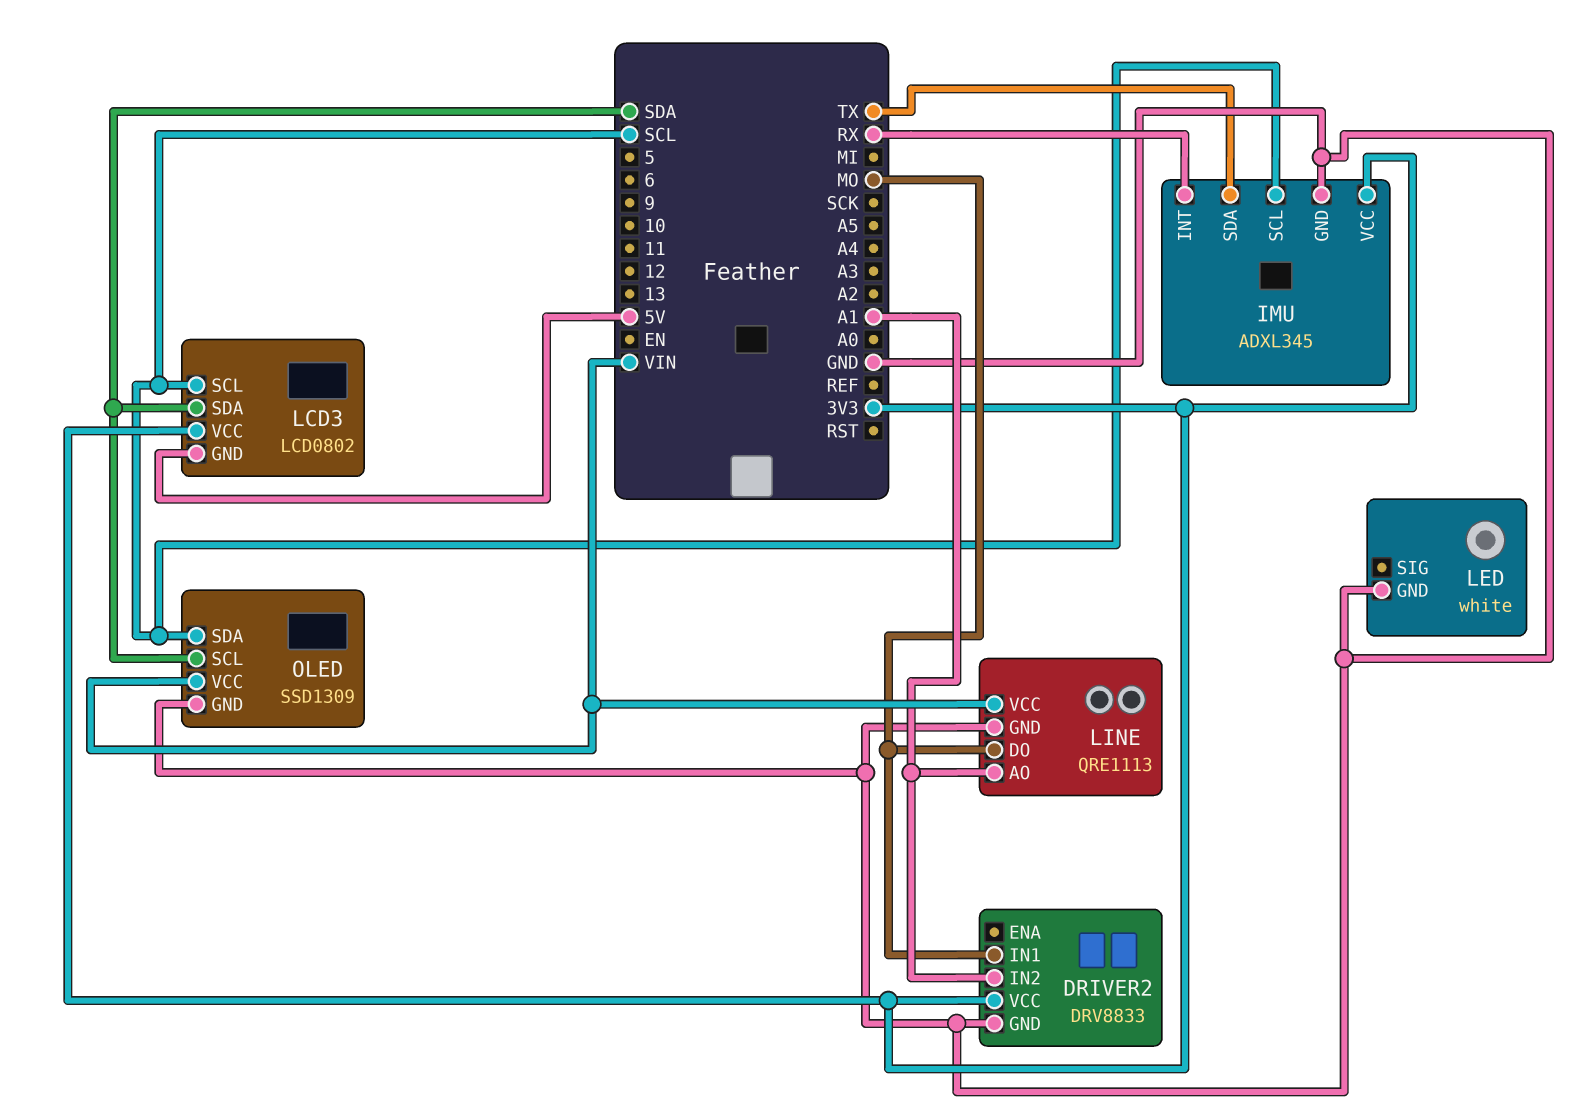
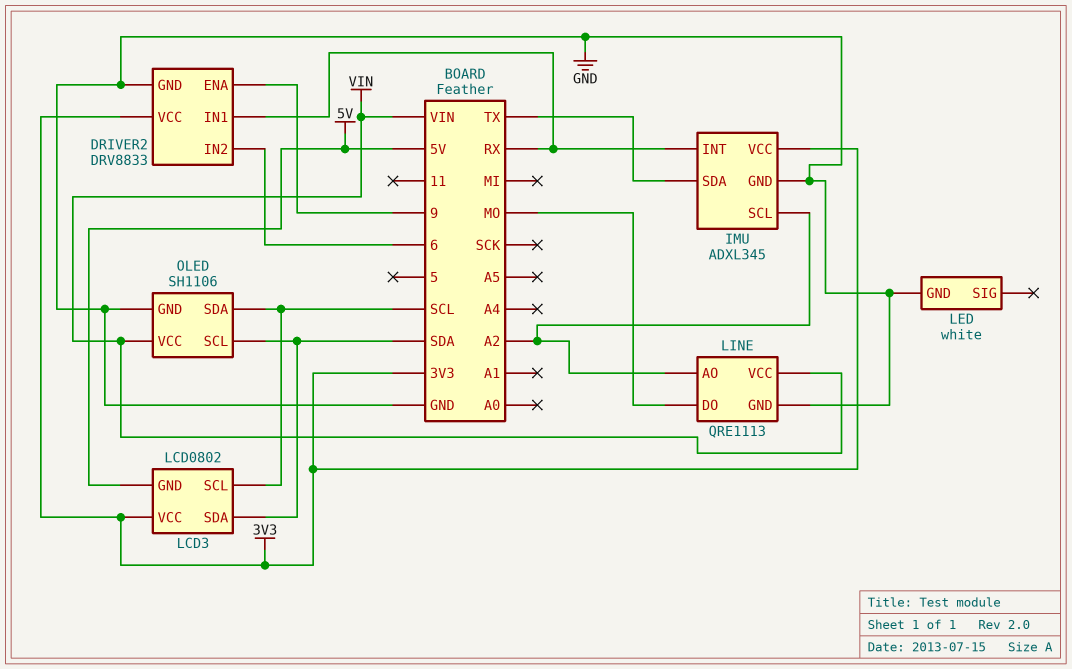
DRIVER2 pin ENA: none -> 9
DRIVER2 pin IN1: MO -> RX
DRIVER2 pin IN2: A1 -> 6
IMU pin SCL: SCL -> A2
LINE pin AO: A1 -> A2
OLED: SSD1309 -> SH1106

